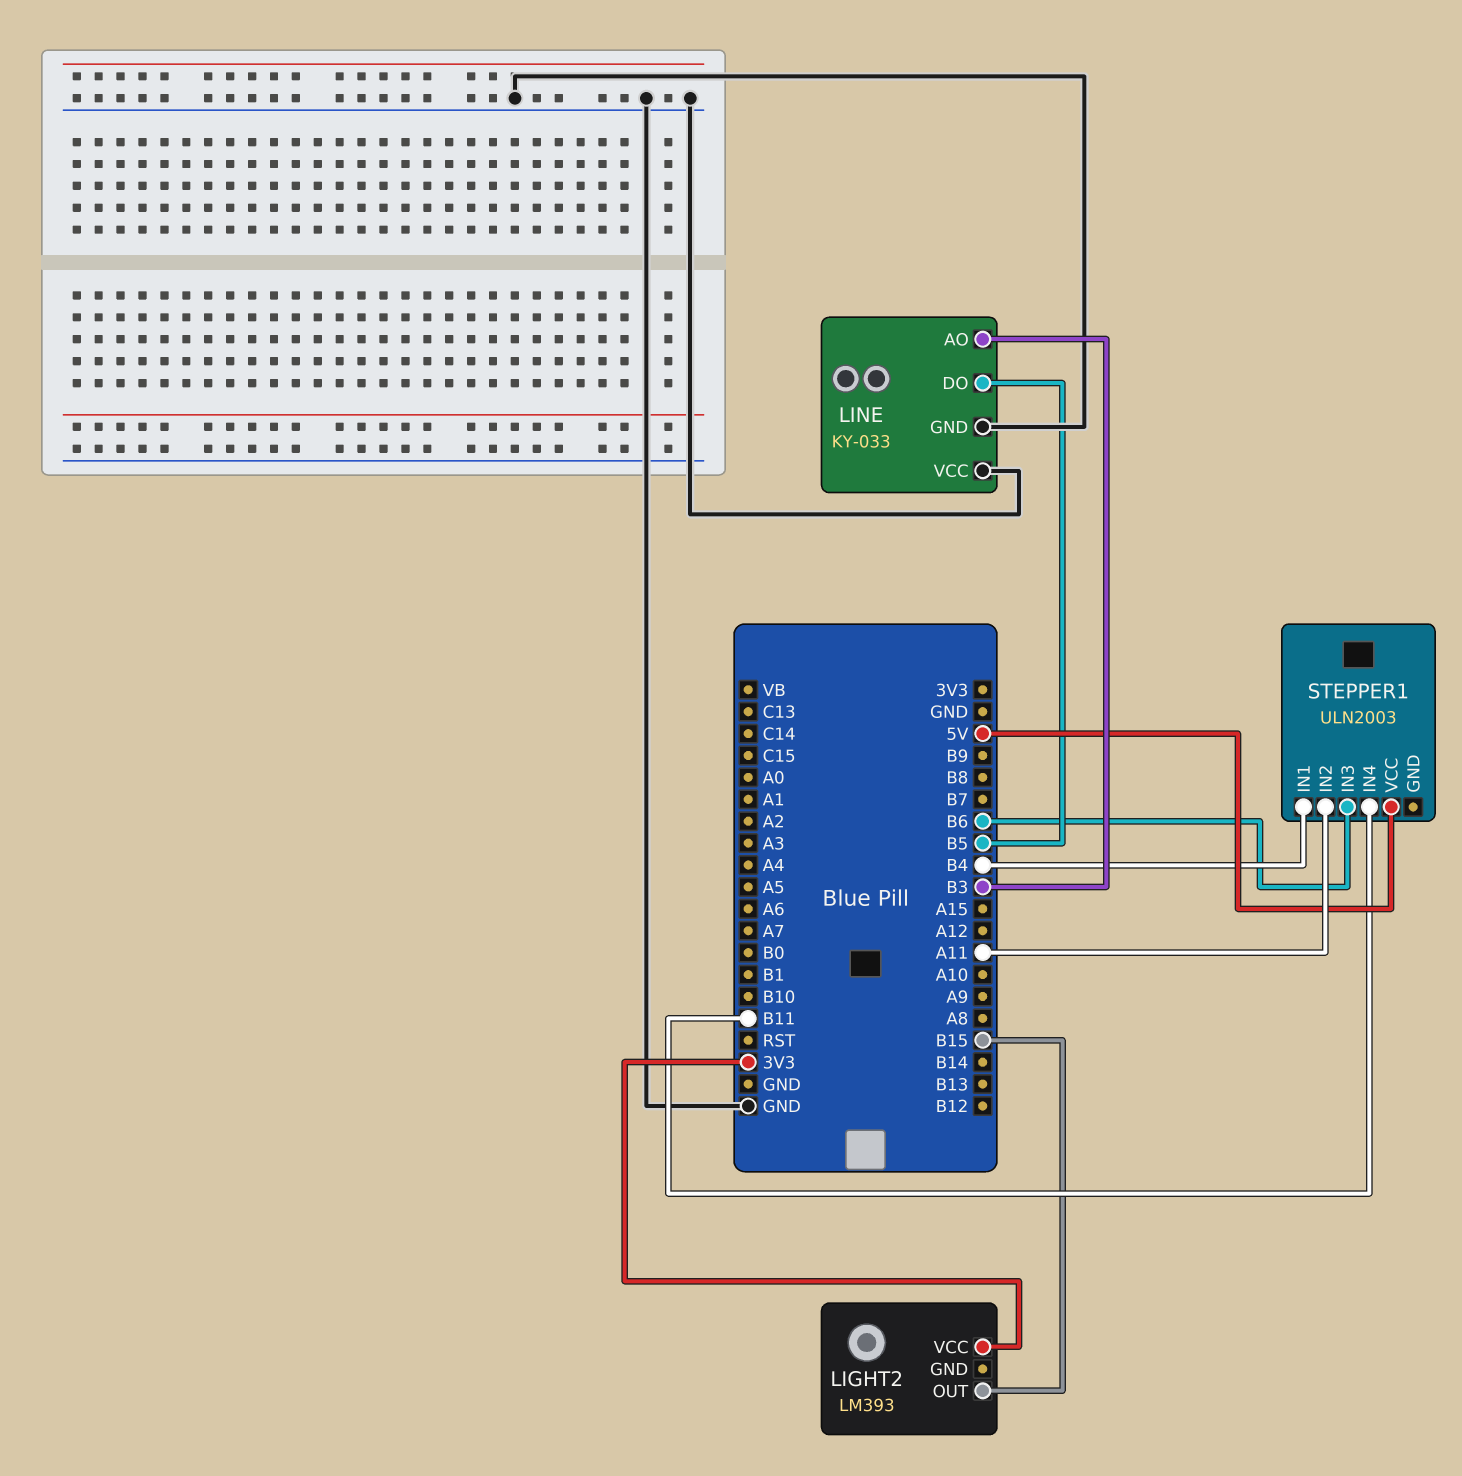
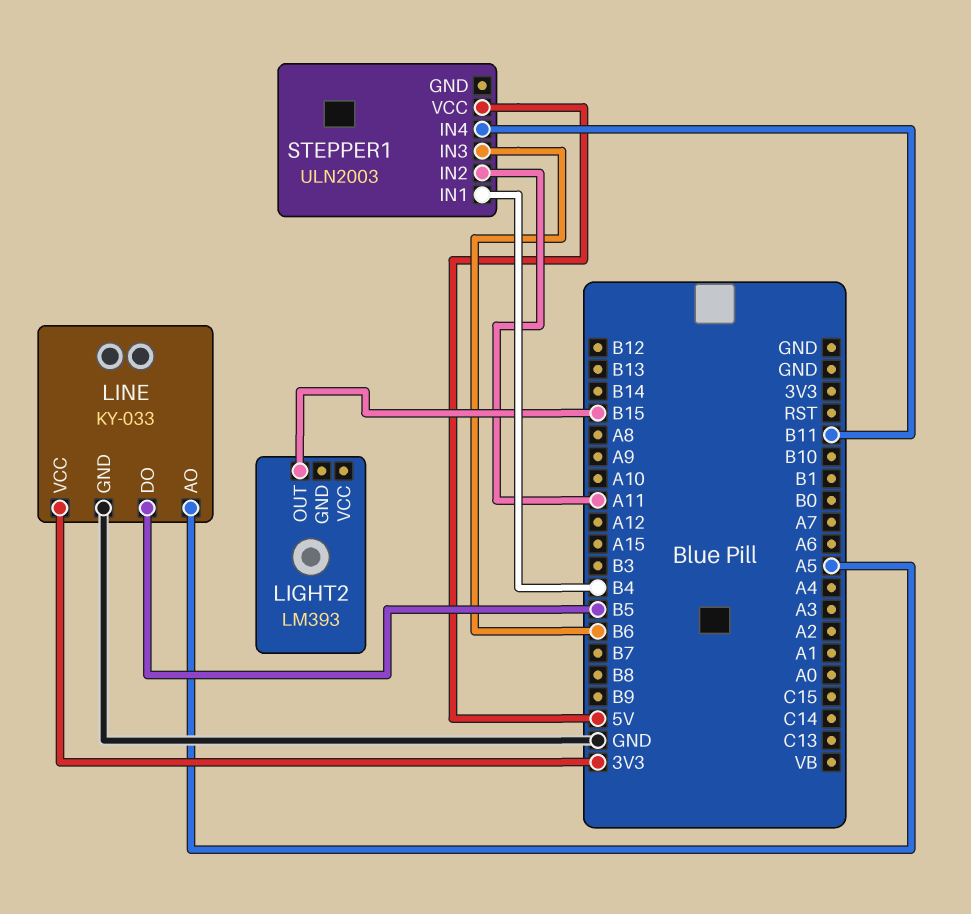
LIGHT2 pin VCC: 3V3 -> none
LINE pin AO: B3 -> A5
LINE pin VCC: GND -> 3V3

